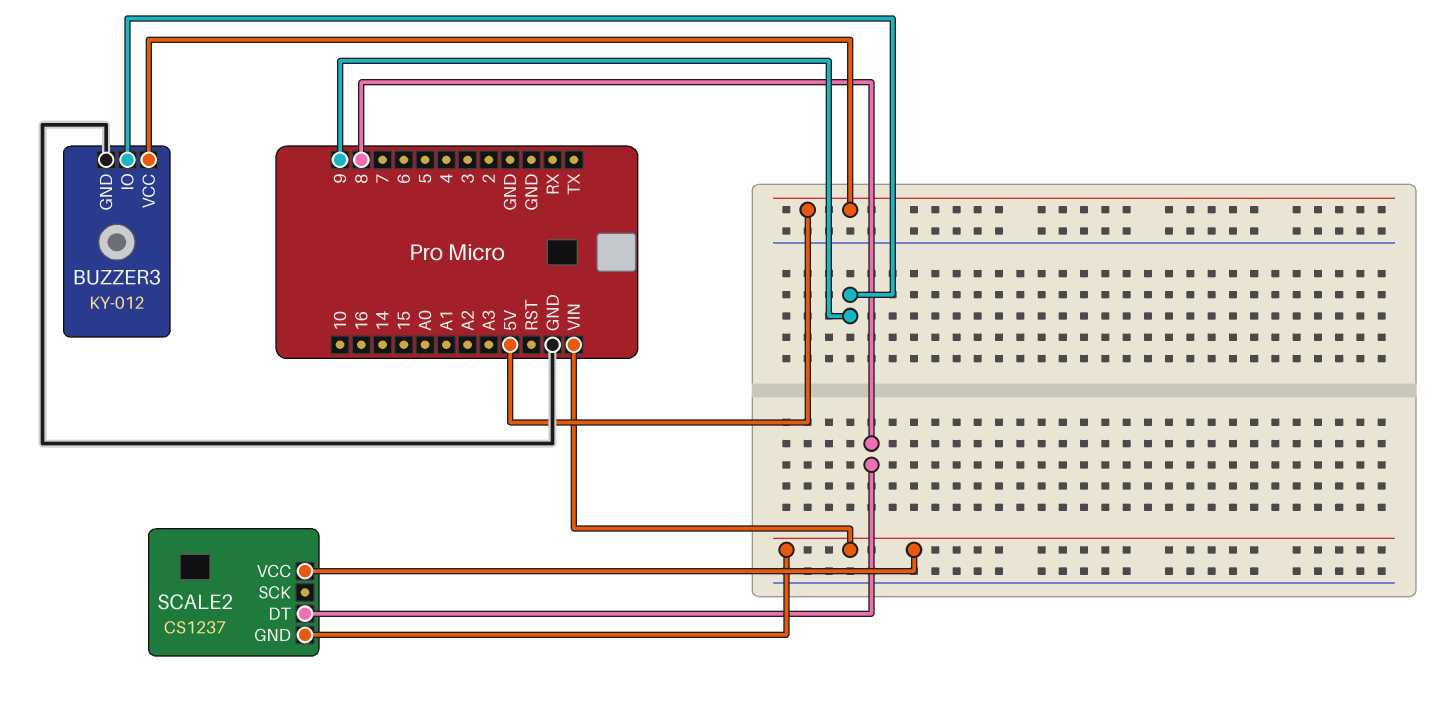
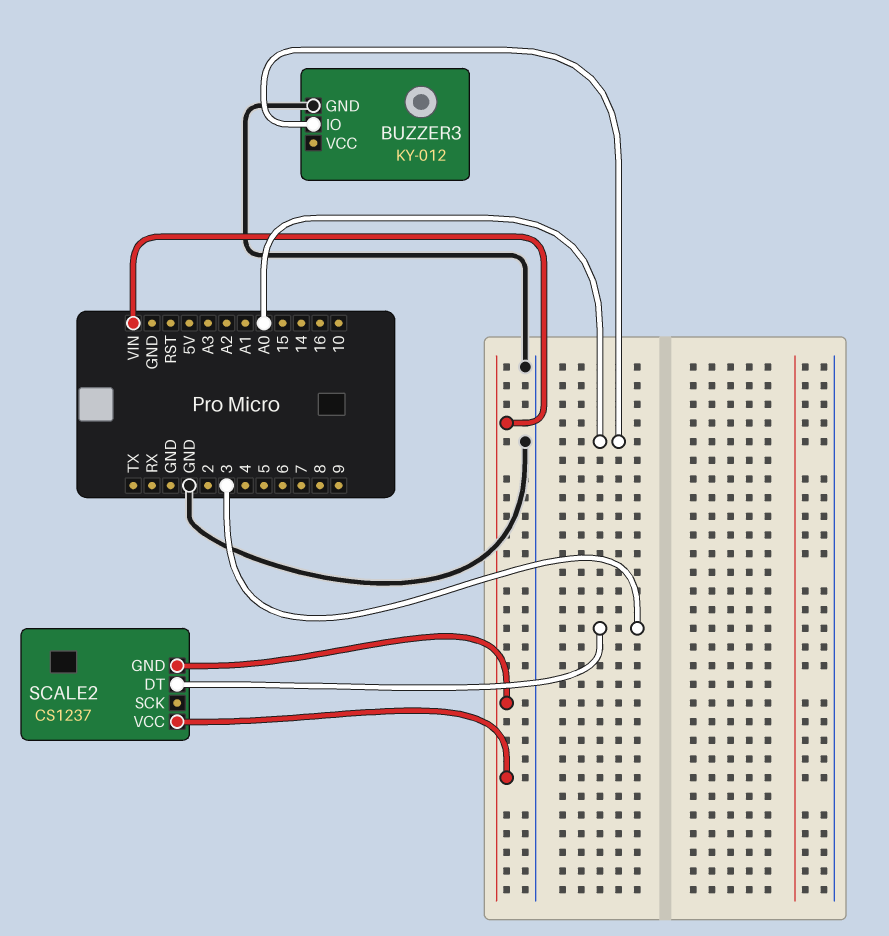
BUZZER3 pin IO: 9 -> A0
BUZZER3 pin VCC: 5V -> none
SCALE2 pin DT: 8 -> 3

